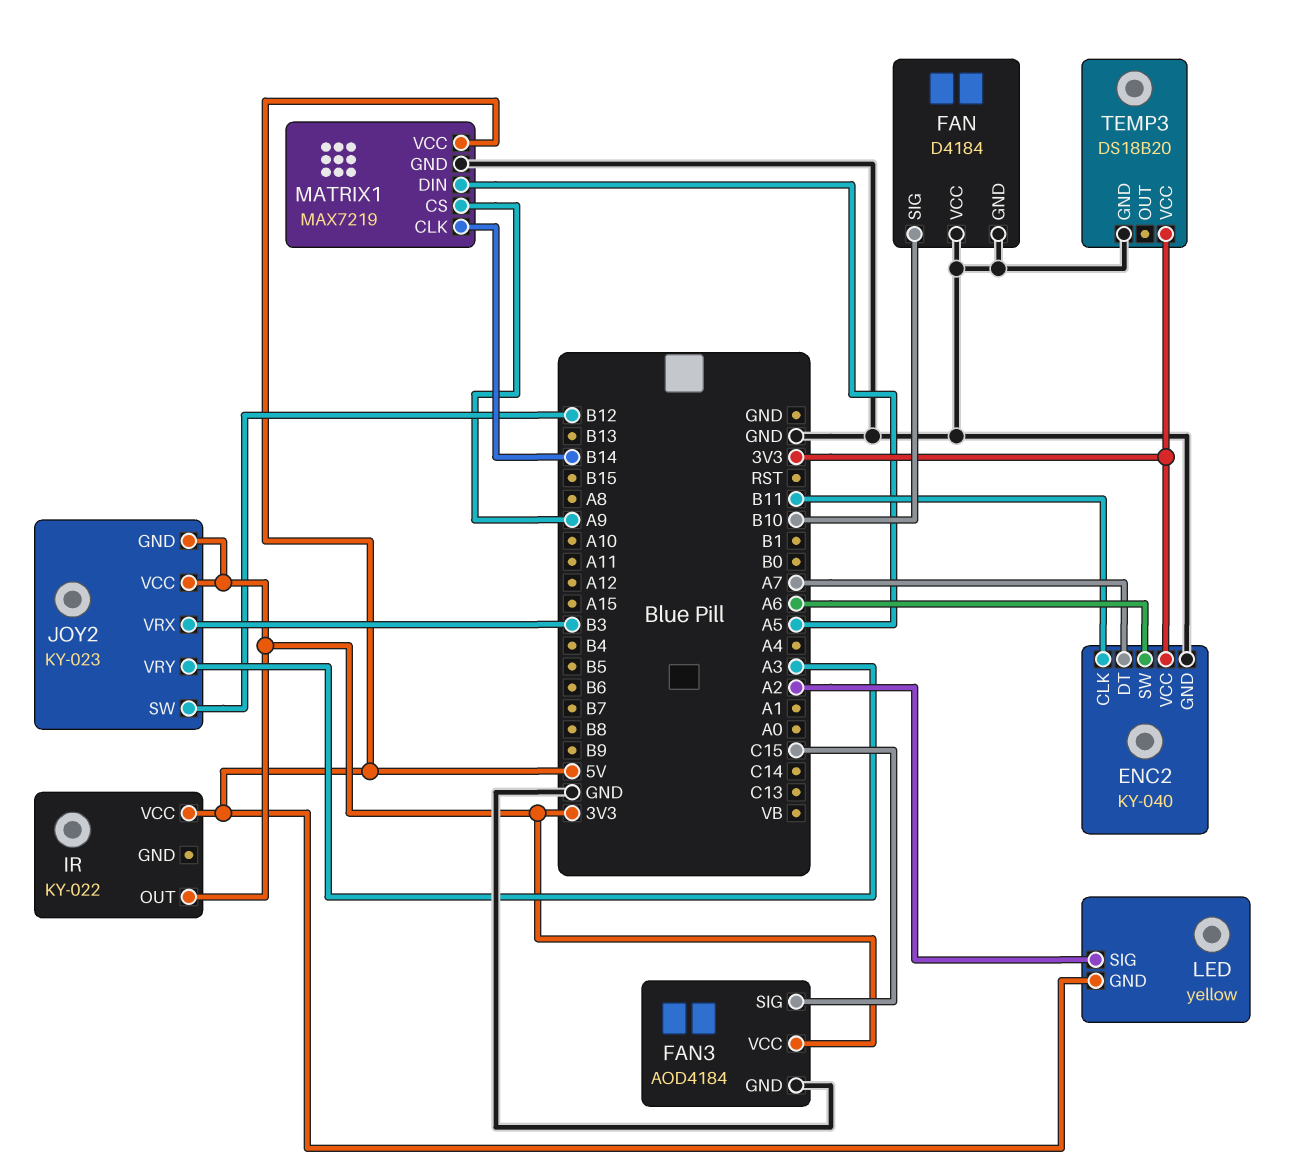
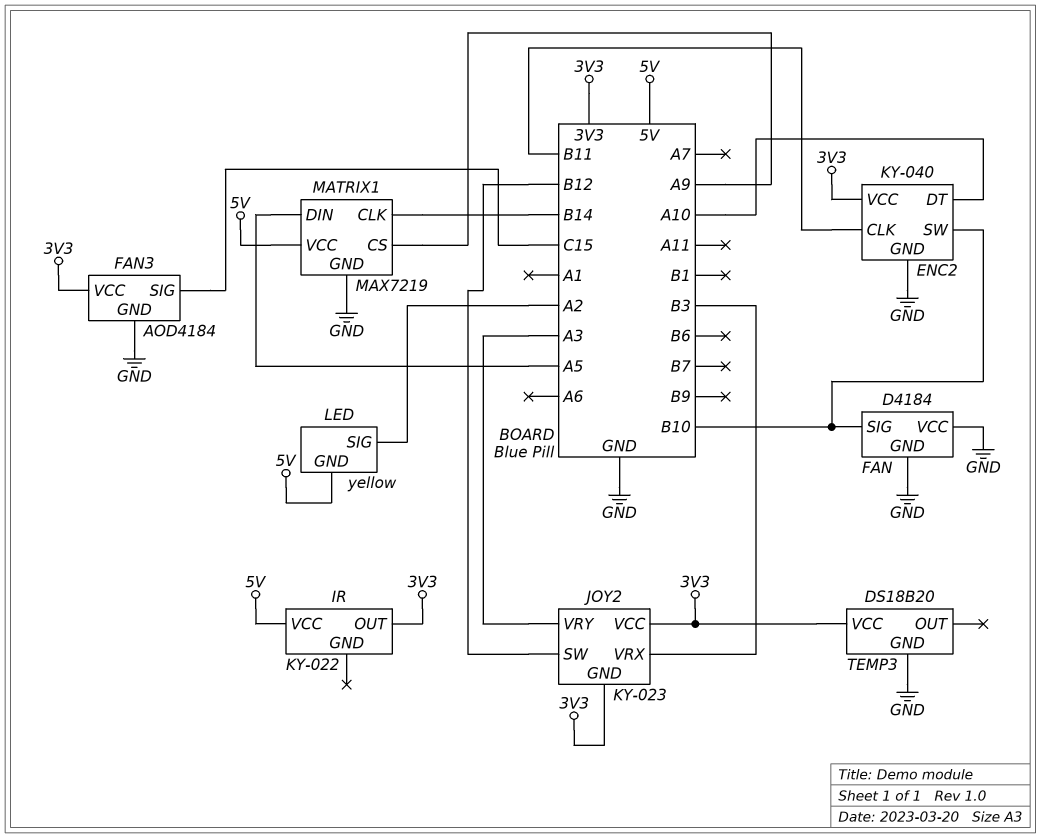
ENC2 pin DT: A7 -> A10
ENC2 pin SW: A6 -> B10

